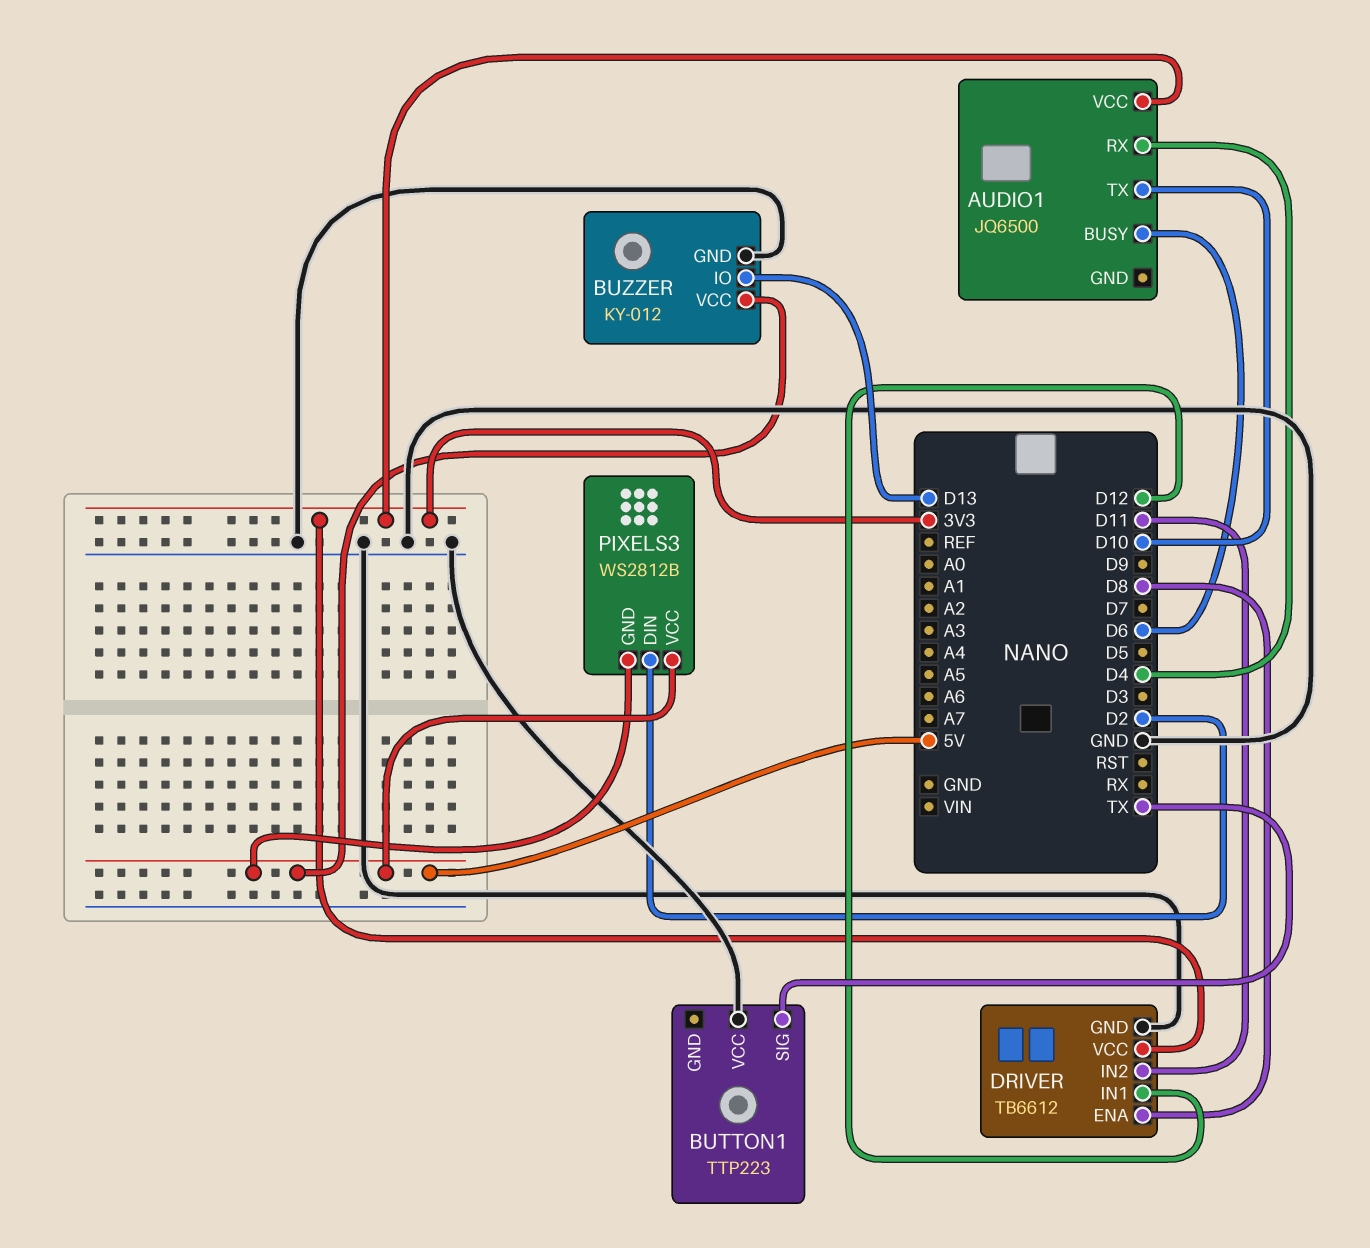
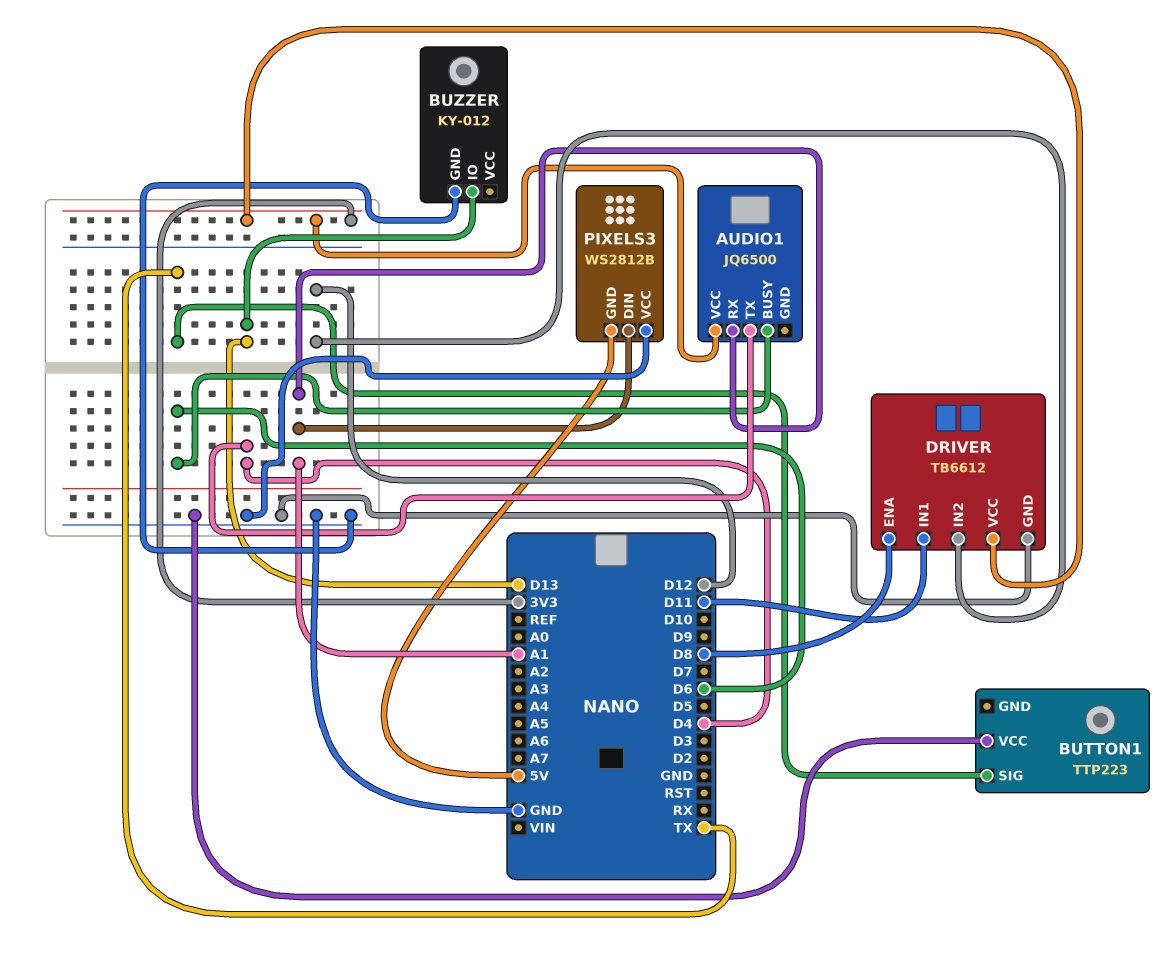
AUDIO1 pin RX: D4 -> A1
AUDIO1 pin TX: D10 -> D4
BUZZER pin VCC: 5V -> none
DRIVER pin IN1: D12 -> D11
DRIVER pin IN2: D11 -> D12
PIXELS3 pin DIN: D2 -> A1
PIXELS3 pin VCC: 5V -> GND

